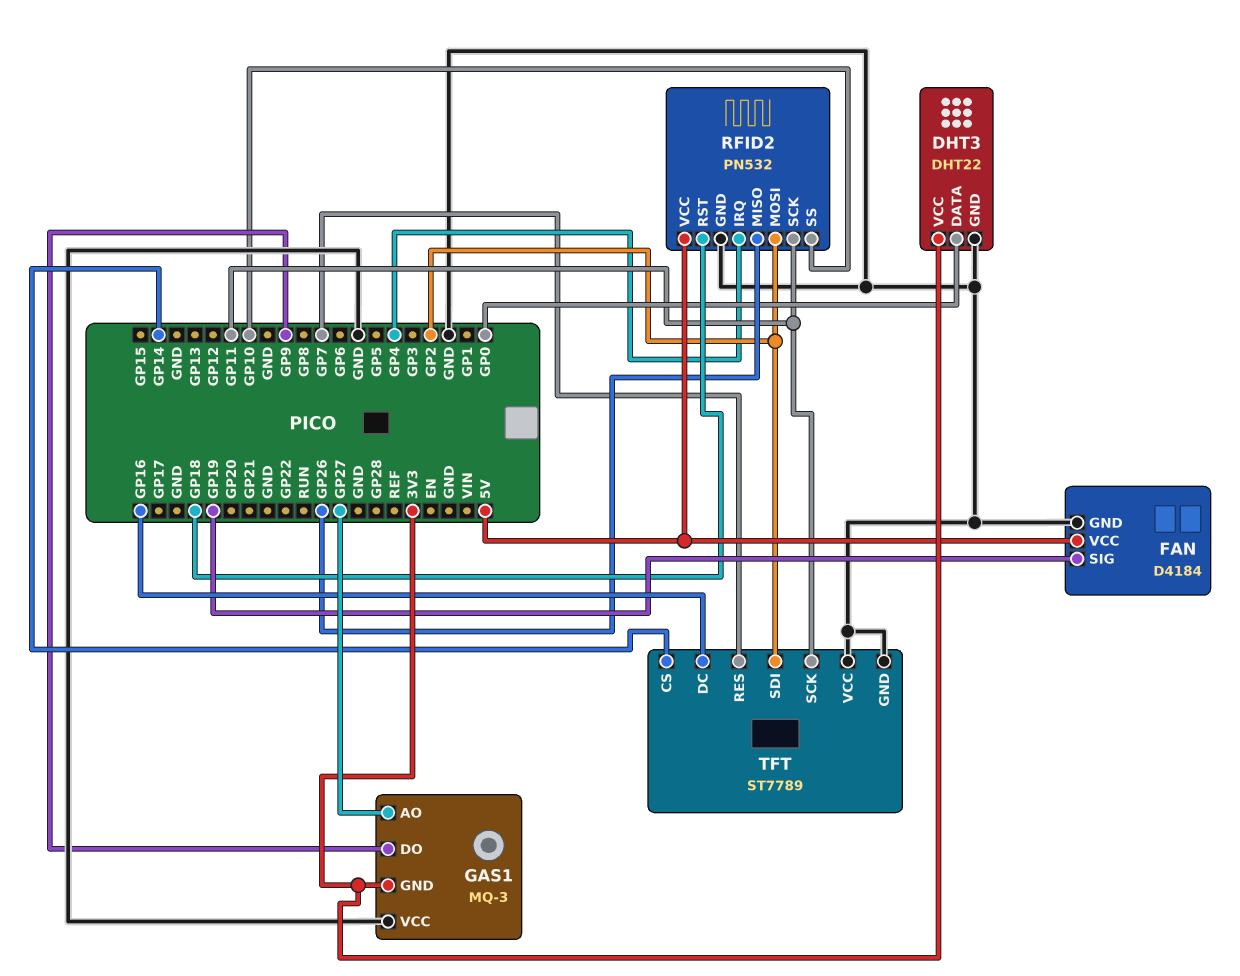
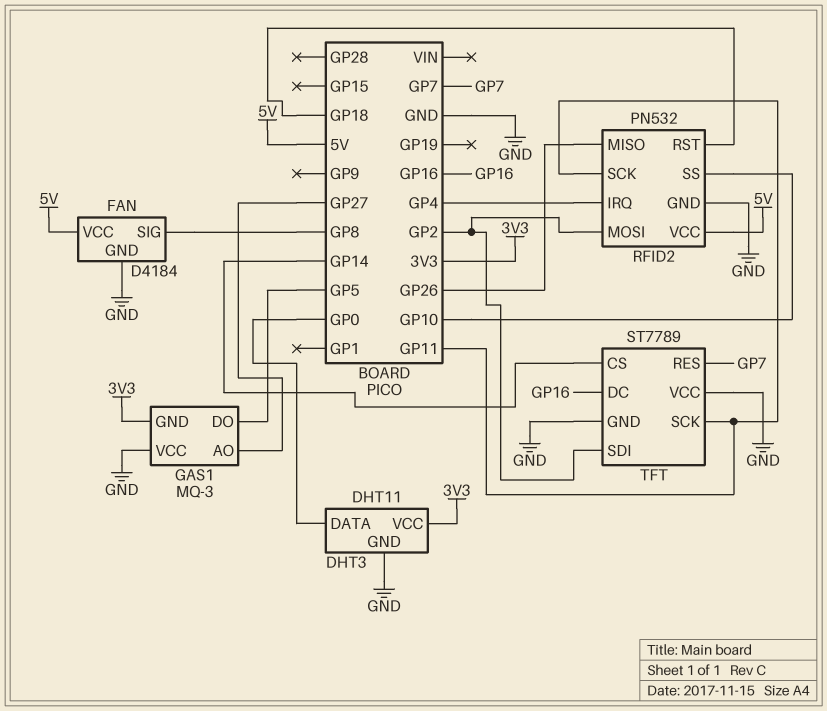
DHT3: DHT22 -> DHT11
FAN pin SIG: GP19 -> GP8
GAS1 pin DO: GP9 -> GP5

